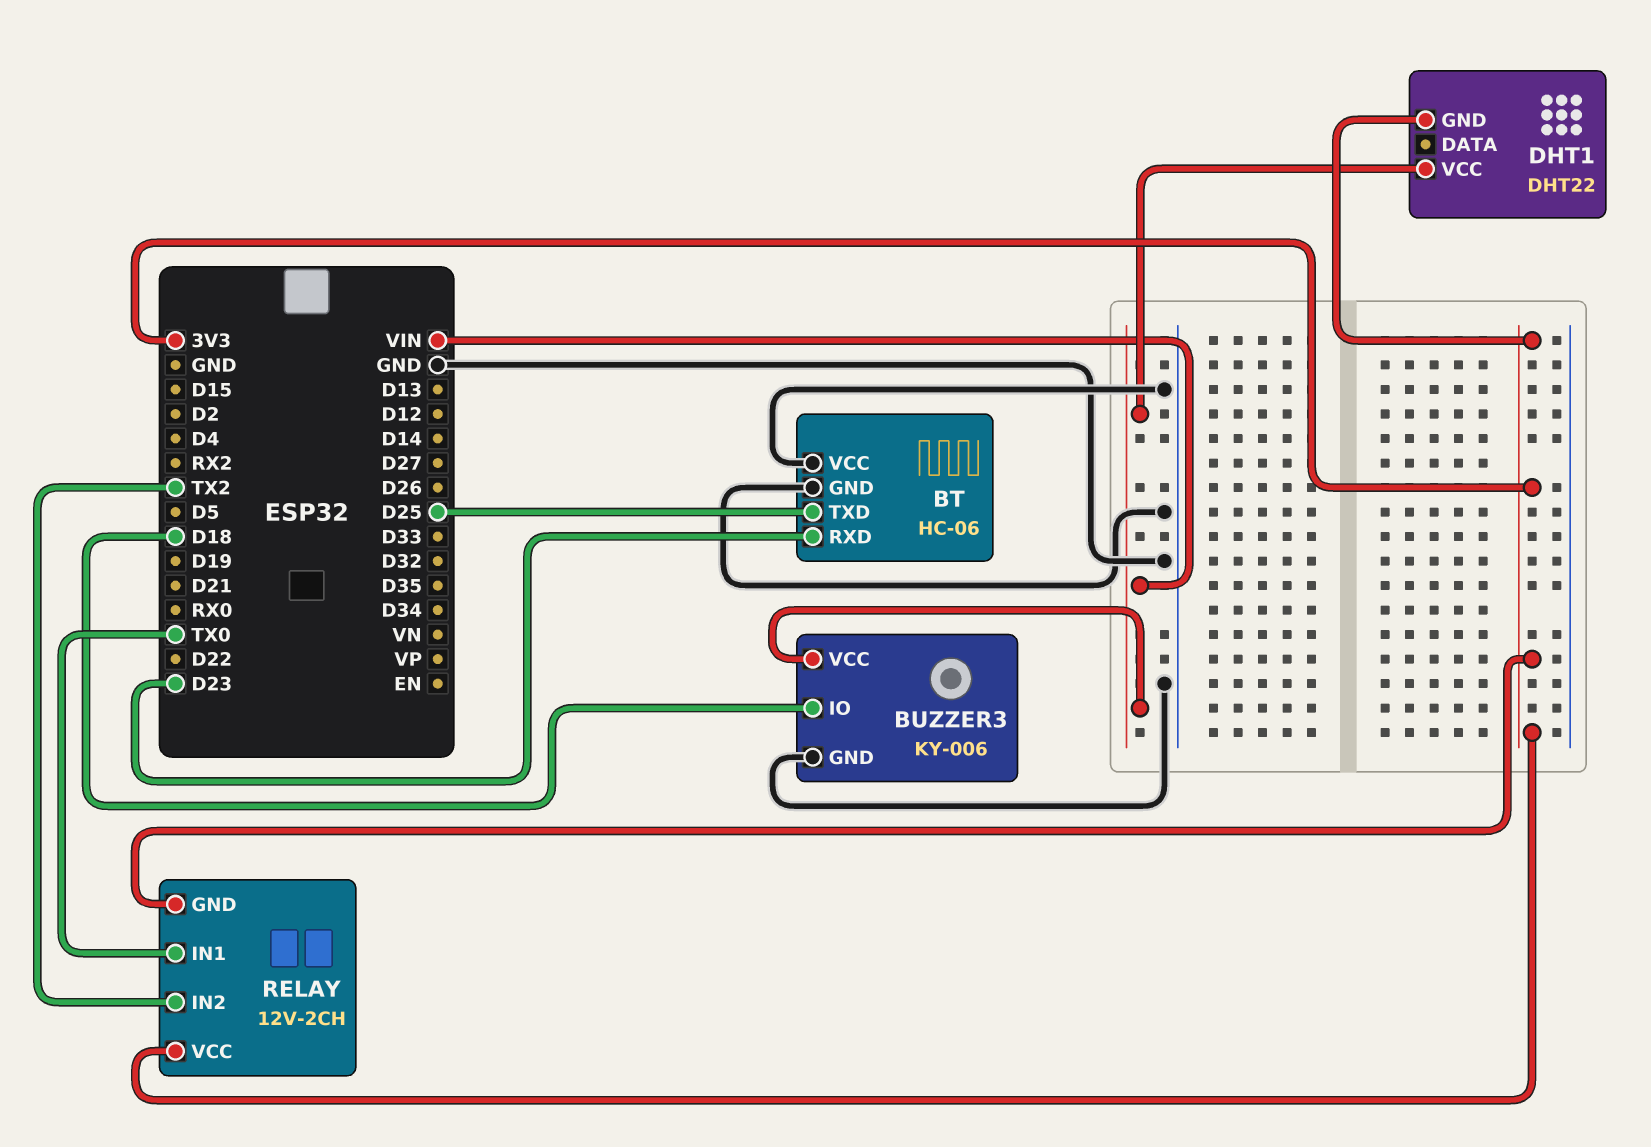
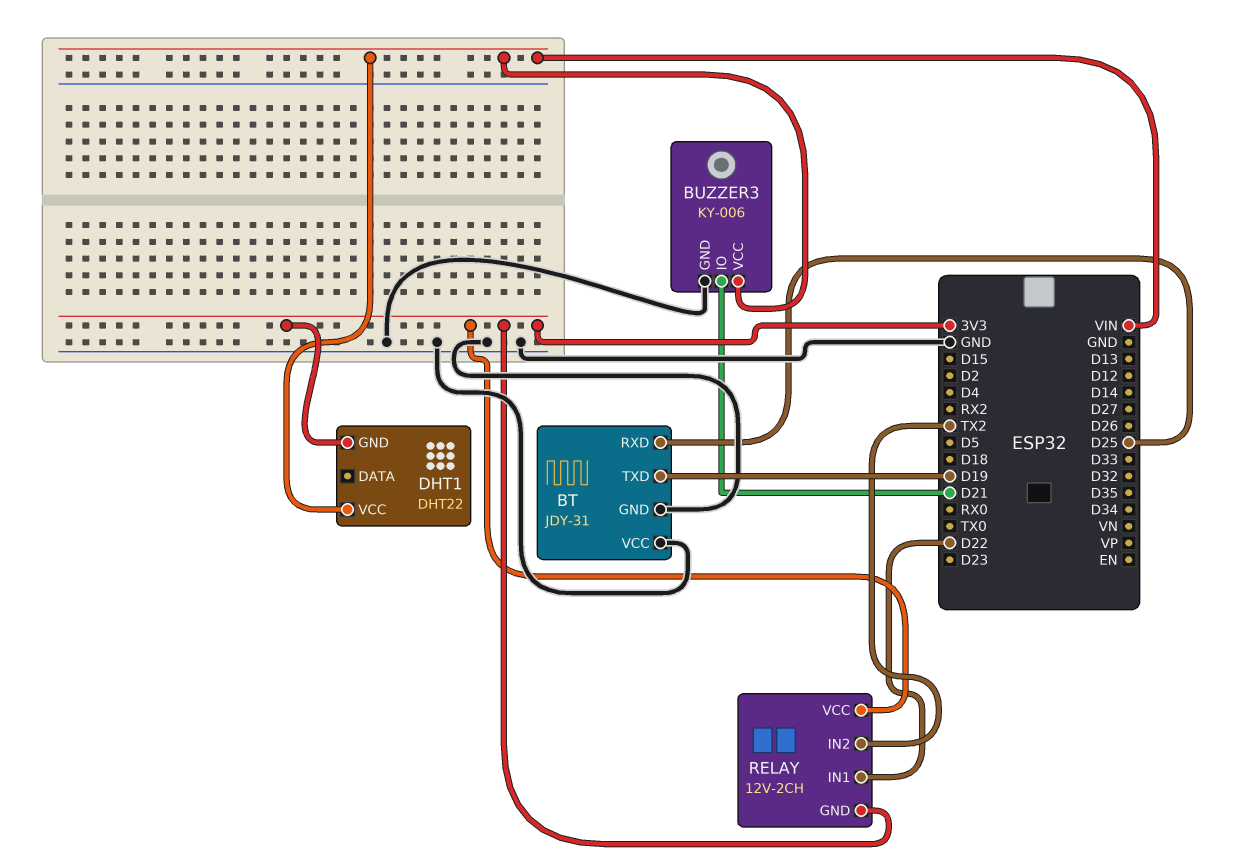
BT: HC-06 -> JDY-31
BT pin RXD: D23 -> D25
BT pin TXD: D25 -> D19
BUZZER3 pin IO: D18 -> D21
RELAY pin IN1: TX0 -> D22

